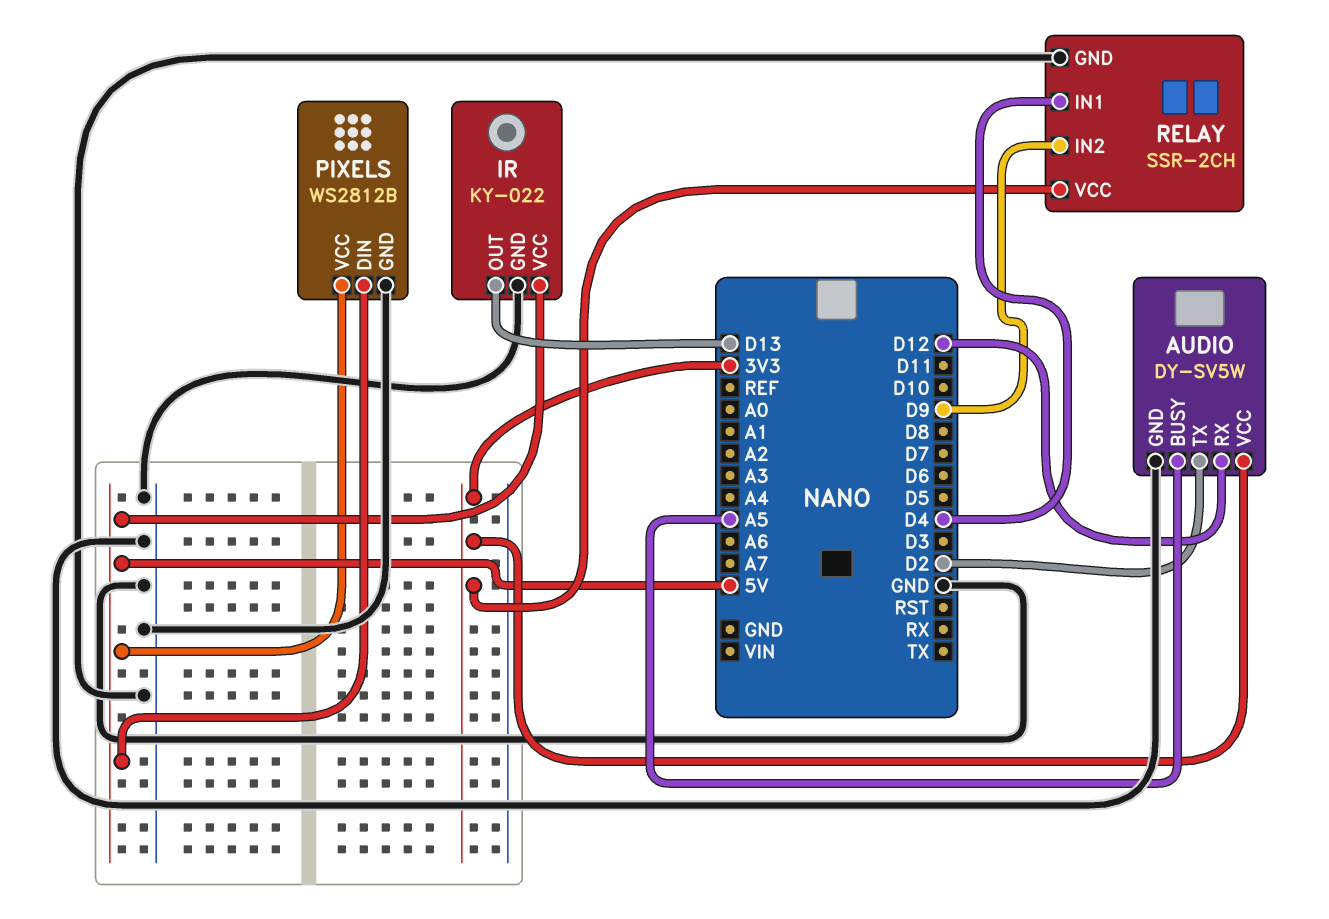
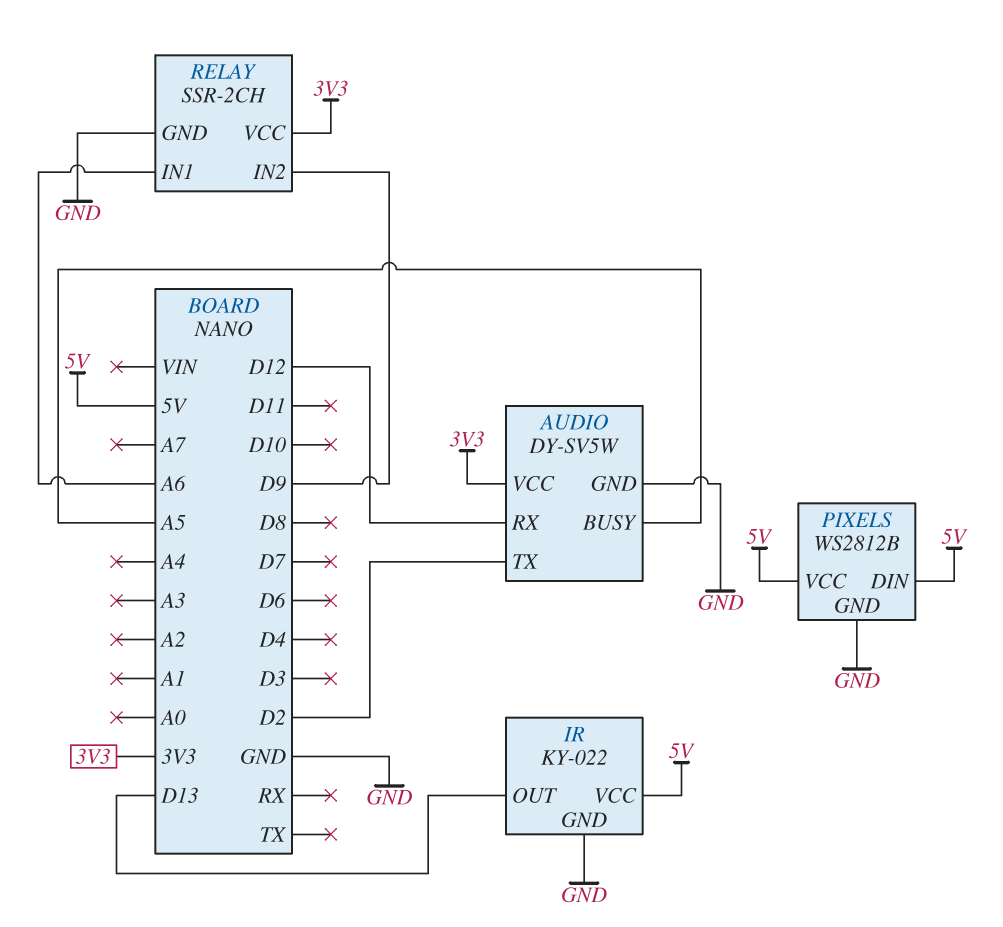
RELAY pin IN1: D4 -> A6

